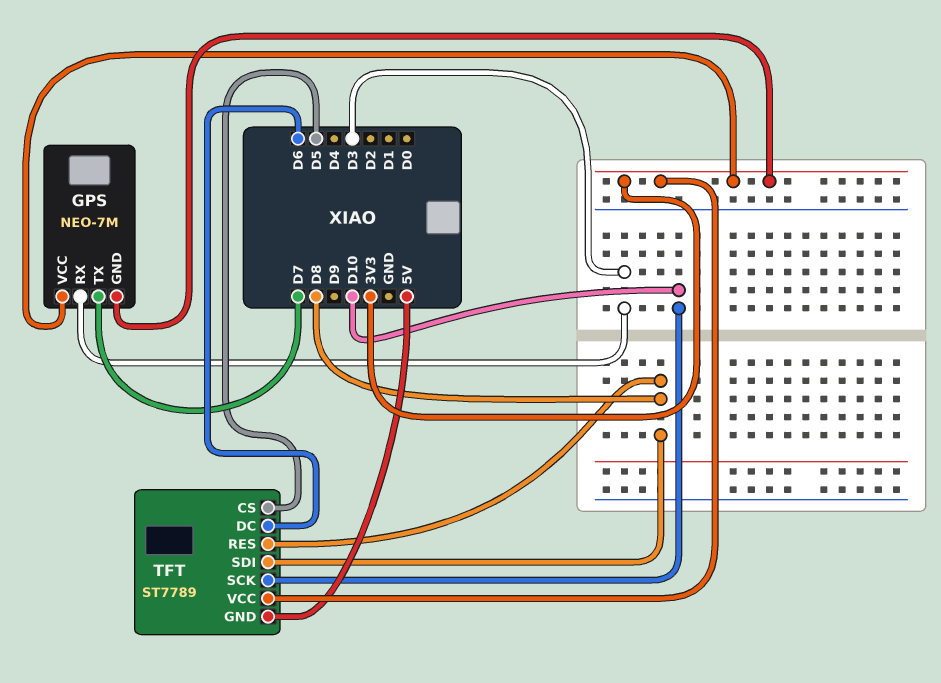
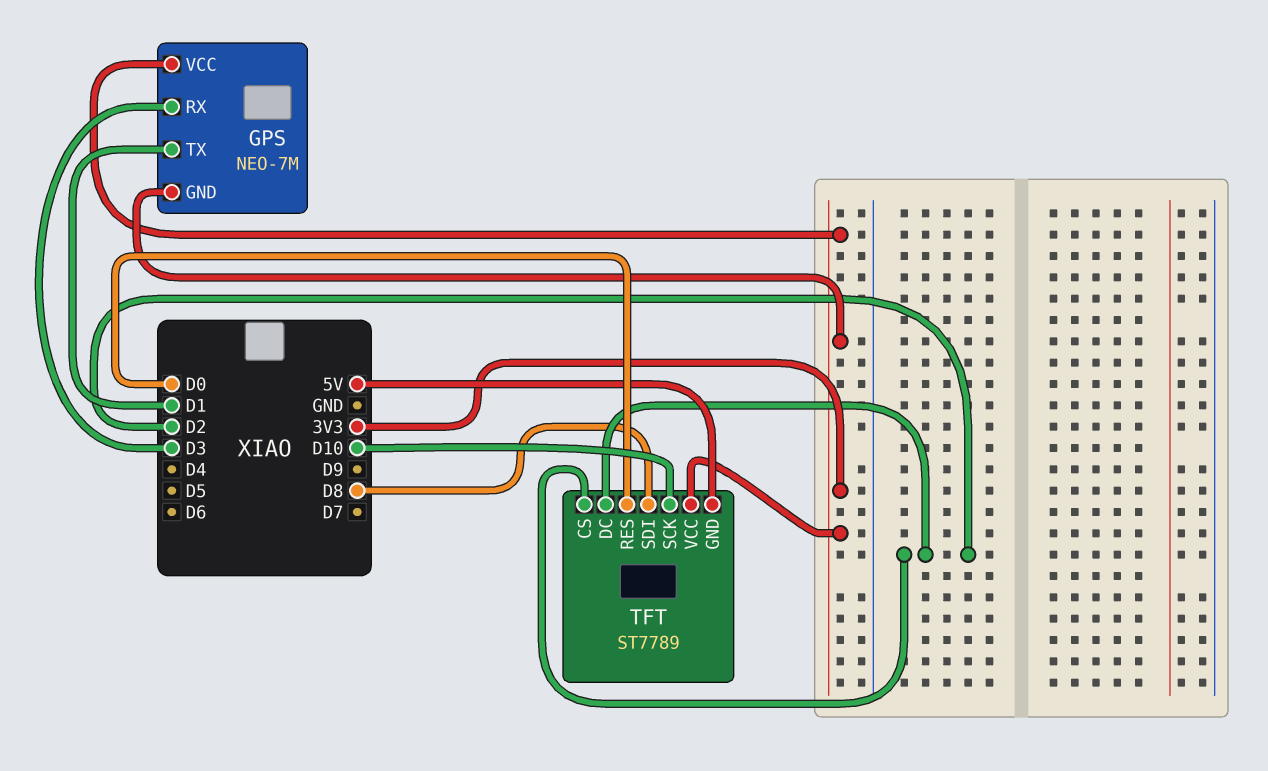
GPS pin TX: D7 -> D1
TFT pin CS: D5 -> D2
TFT pin DC: D6 -> D2
TFT pin RES: D8 -> D0

